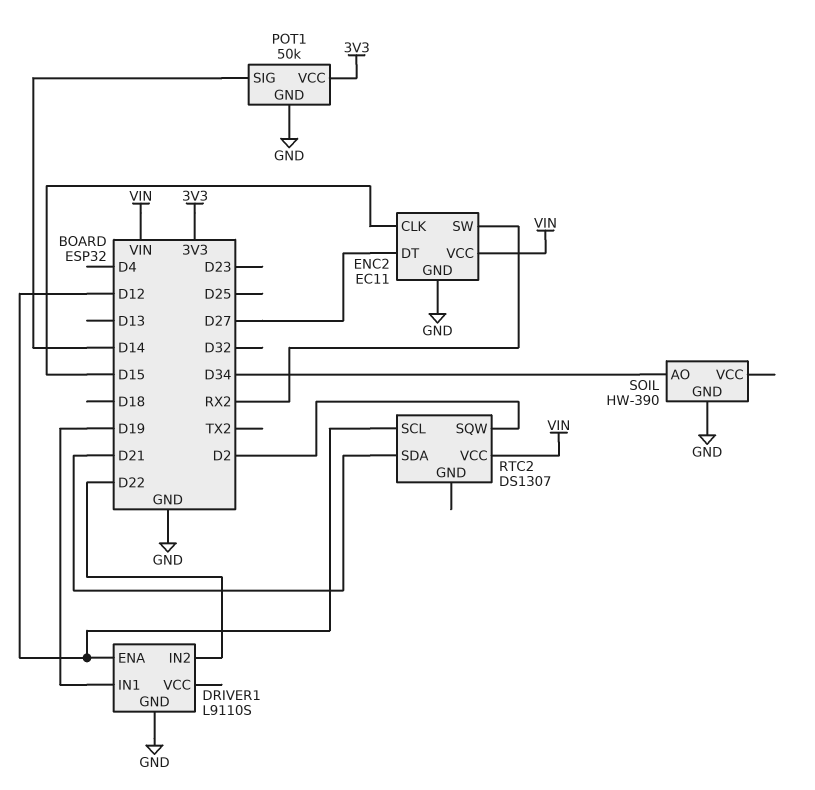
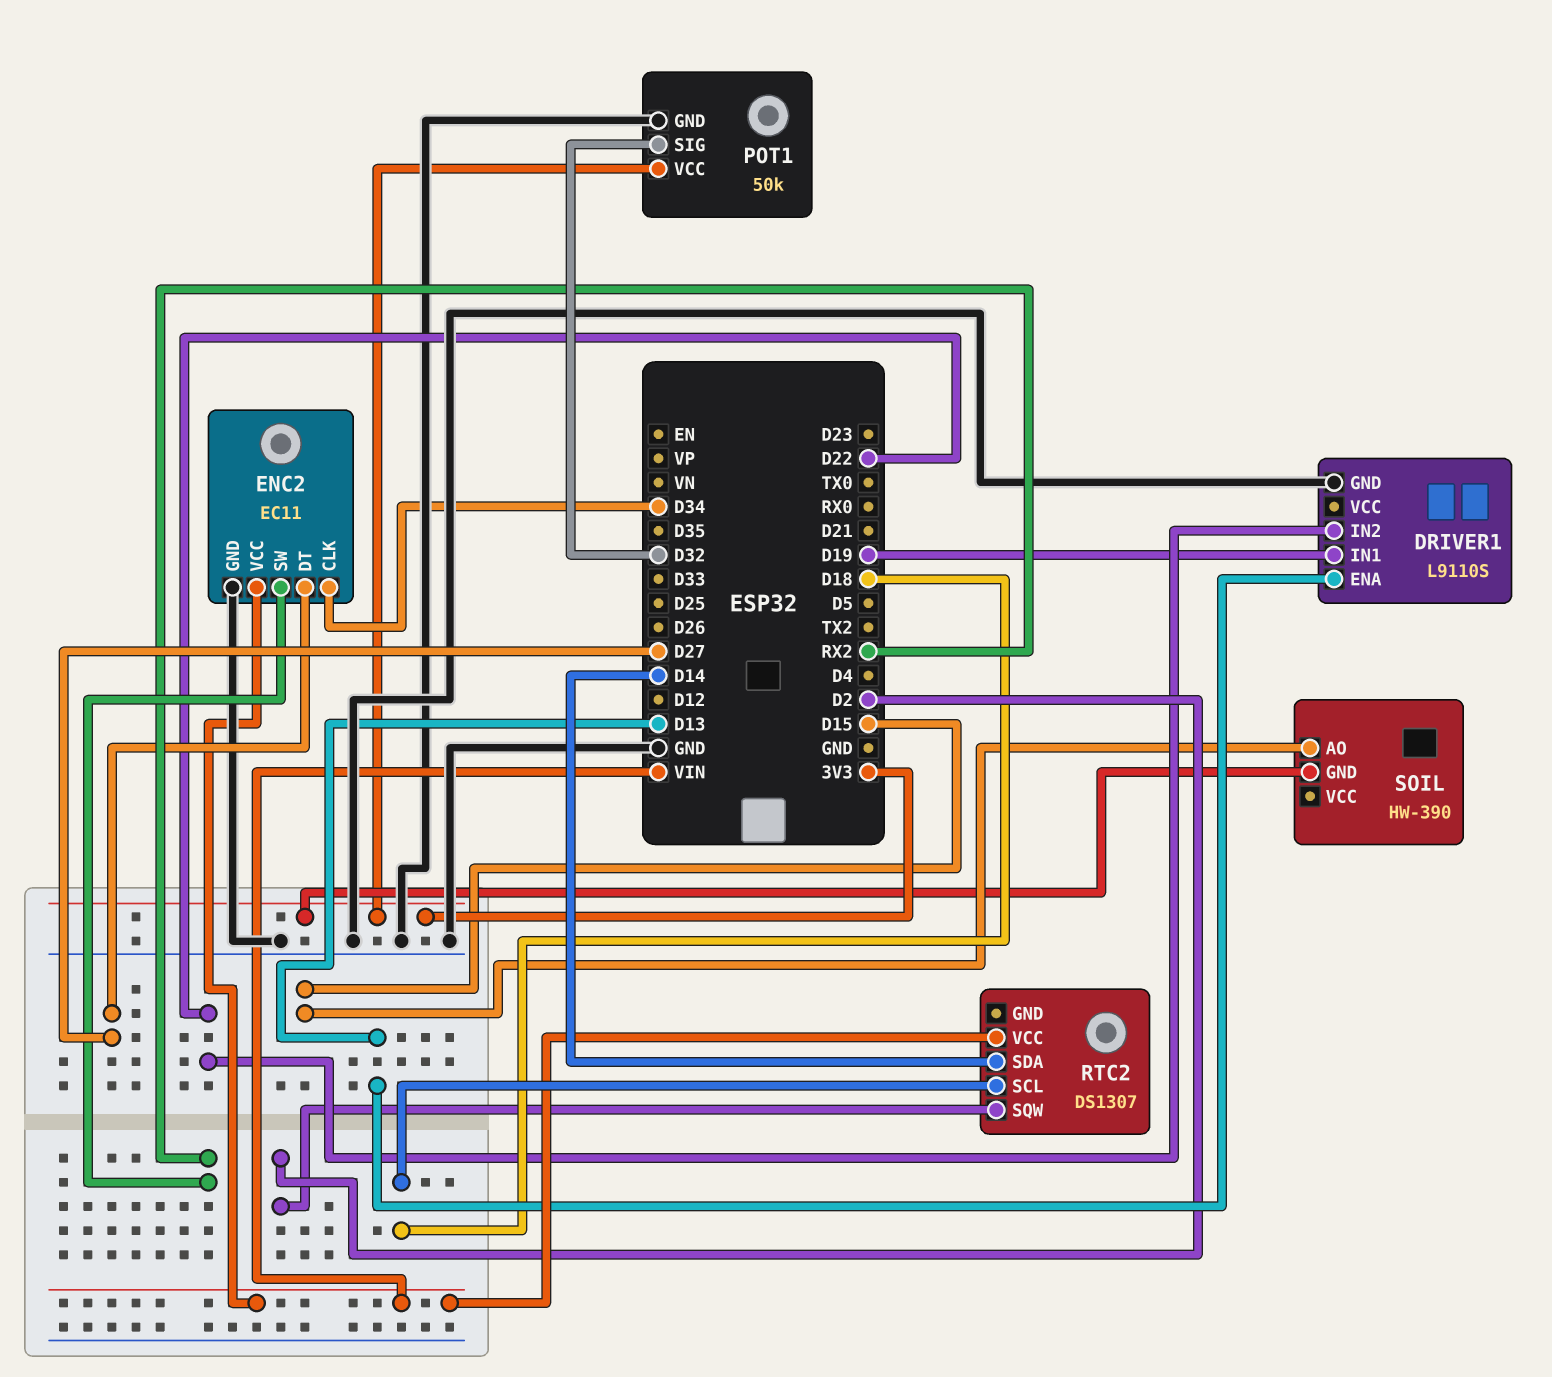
DRIVER1 pin ENA: D12 -> D13
ENC2 pin CLK: D15 -> D34
POT1 pin SIG: D14 -> D32
RTC2 pin SCL: D12 -> D18
RTC2 pin SDA: D21 -> D14
SOIL pin AO: D34 -> D15
SOIL pin GND: GND -> 3V3

